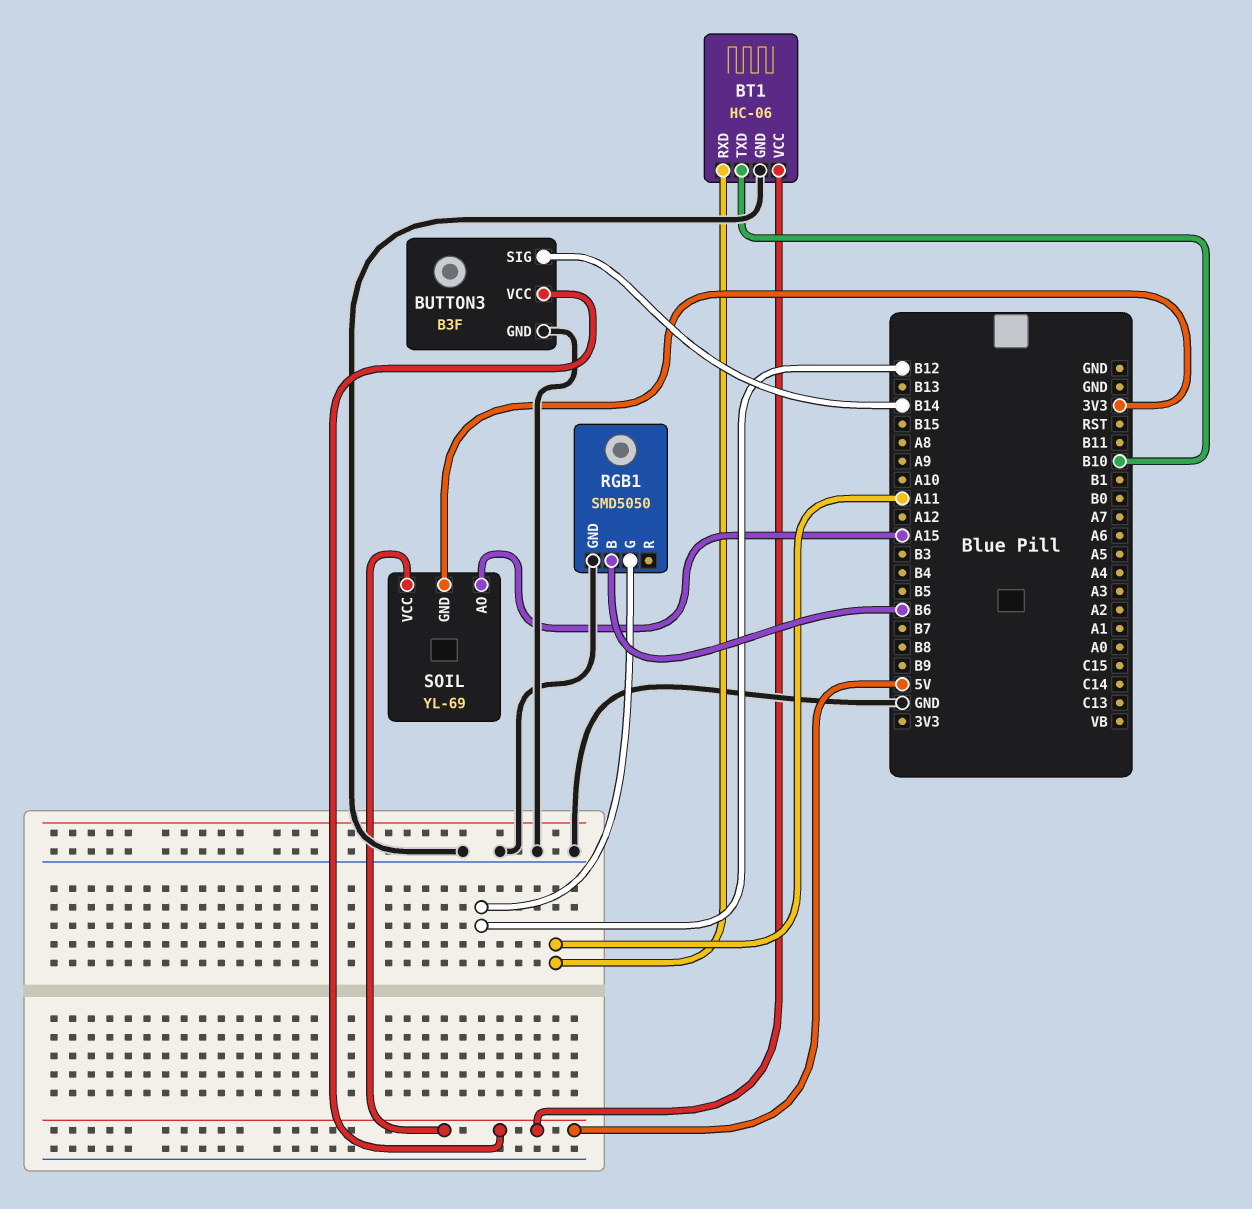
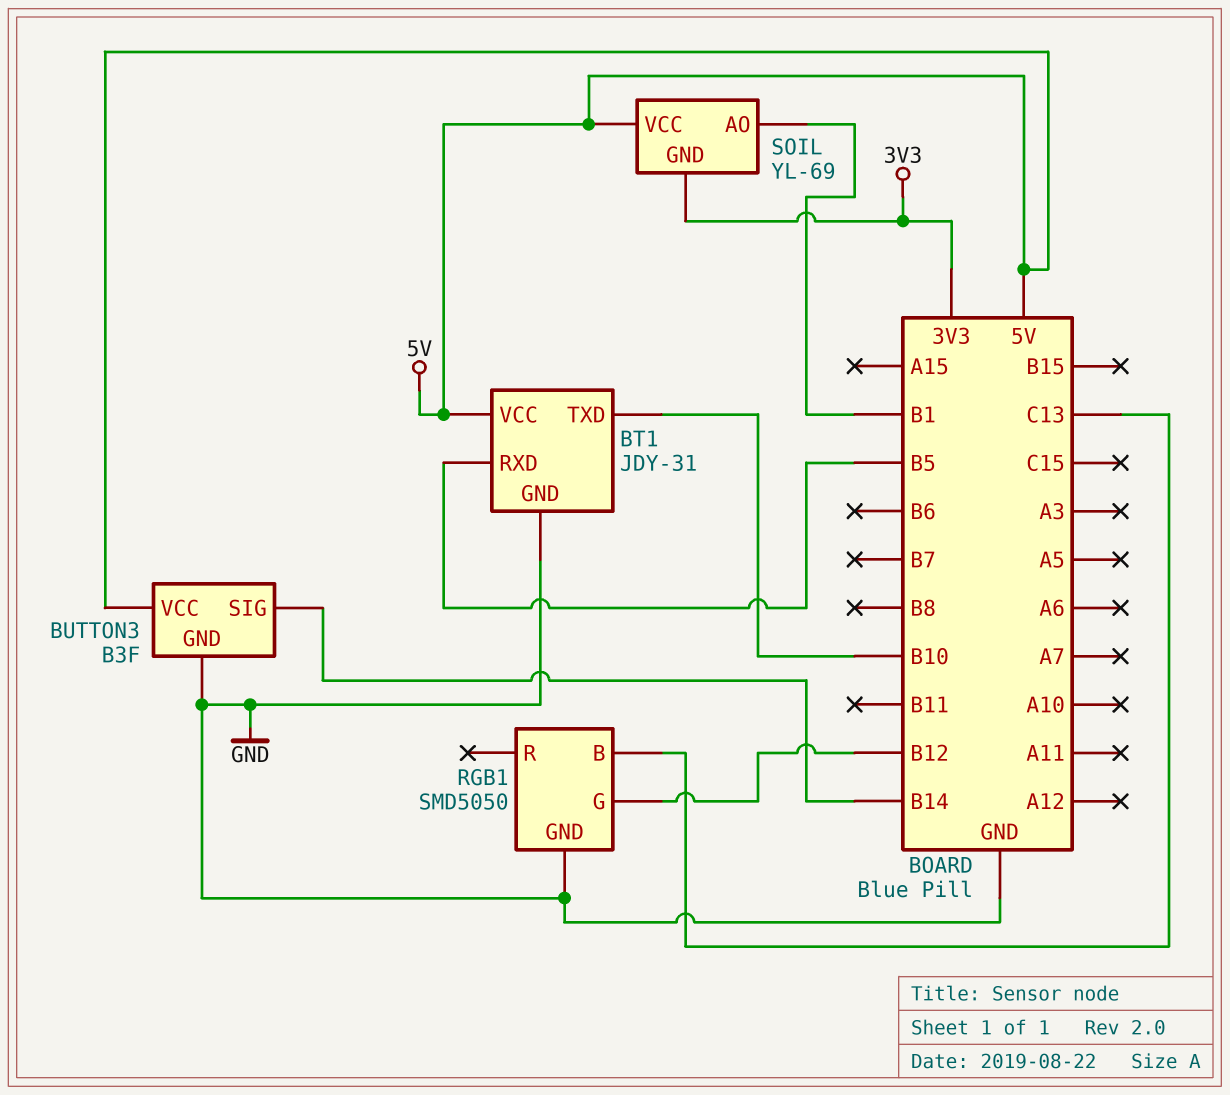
BT1: HC-06 -> JDY-31
BT1 pin RXD: A11 -> B5
RGB1 pin B: B6 -> C13
SOIL pin AO: A15 -> B1

